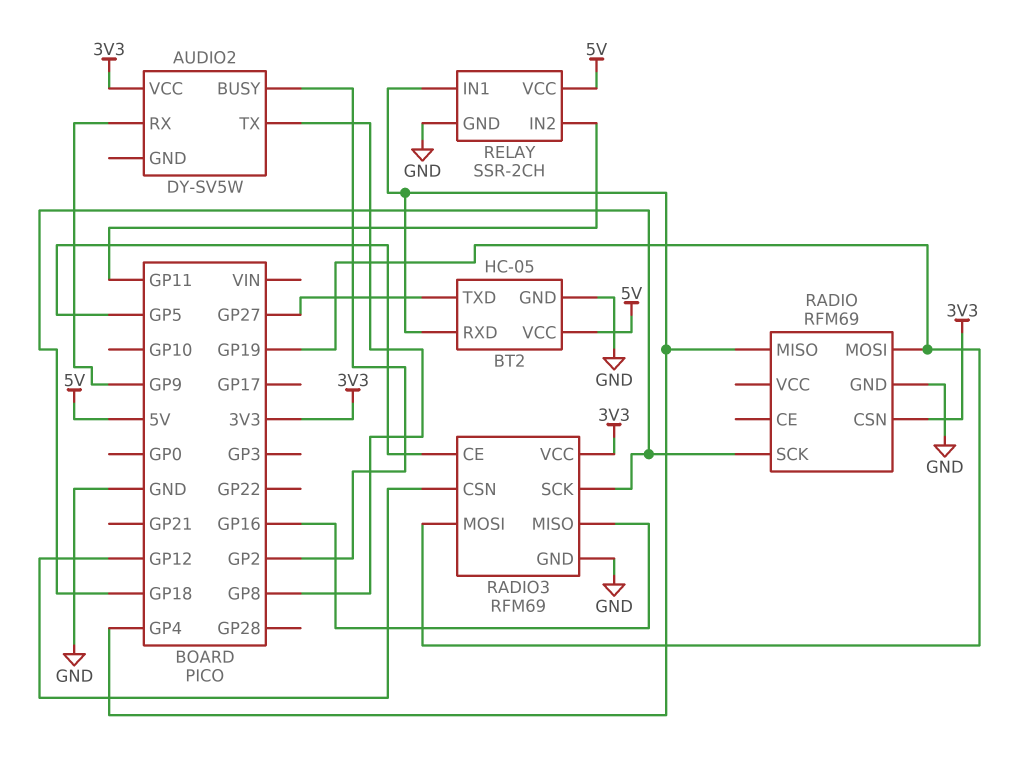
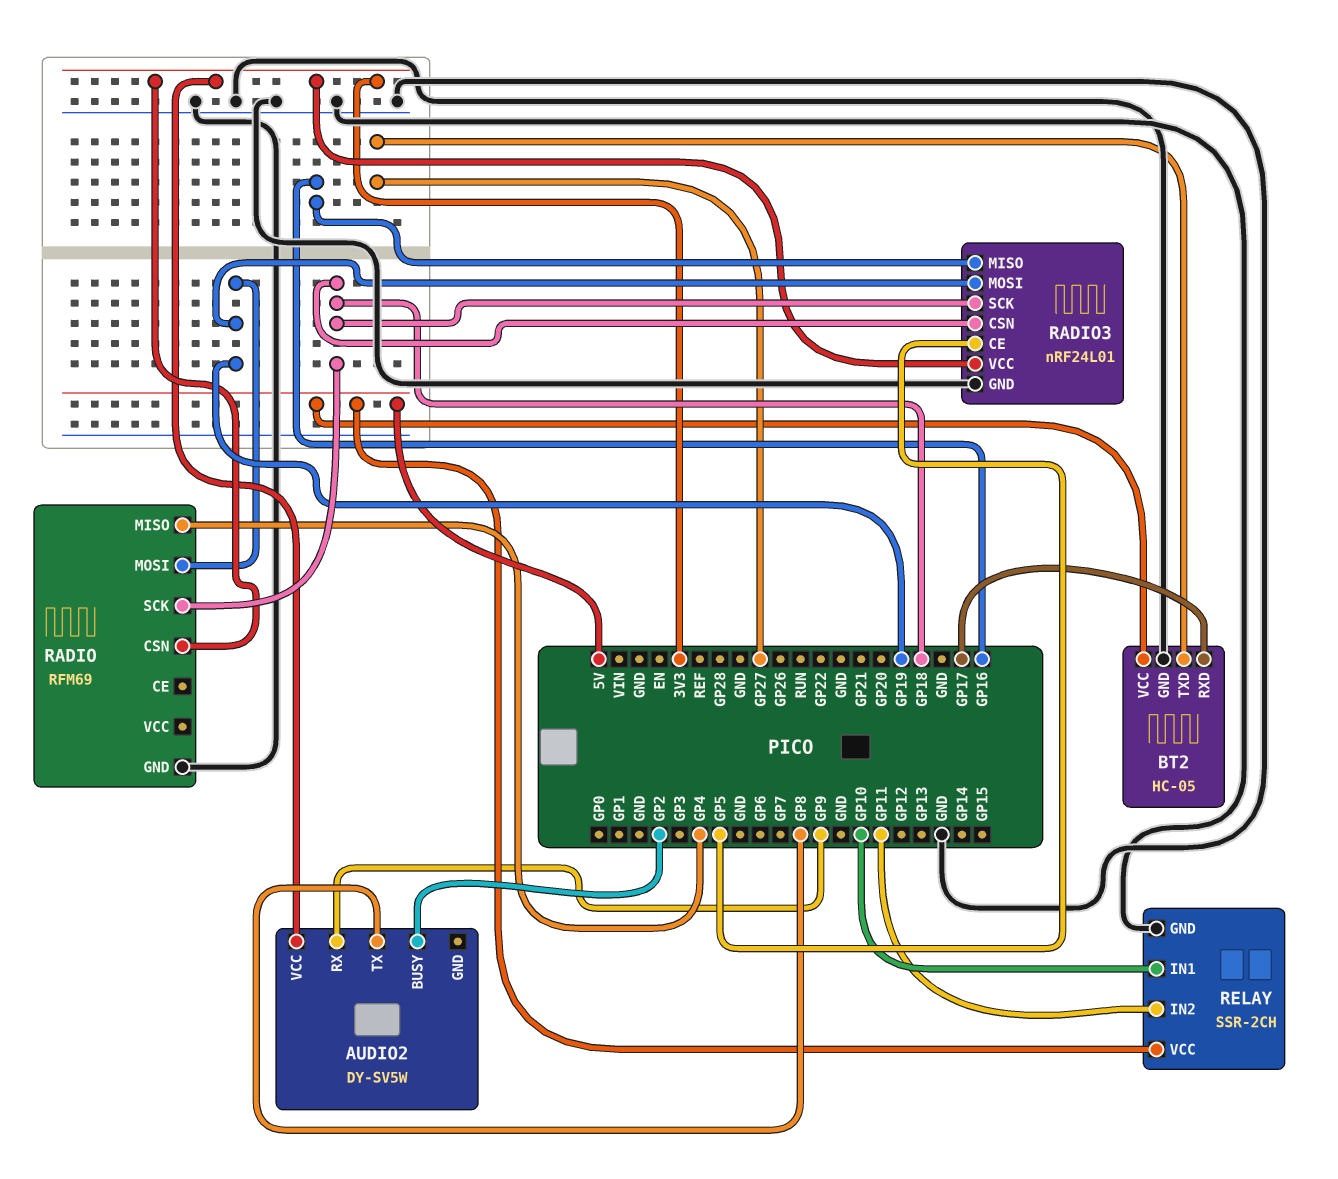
BT2 pin RXD: GP4 -> GP17
RADIO3: RFM69 -> nRF24L01
RADIO3 pin CSN: GP12 -> GP18
RELAY pin IN1: GP4 -> GP10

